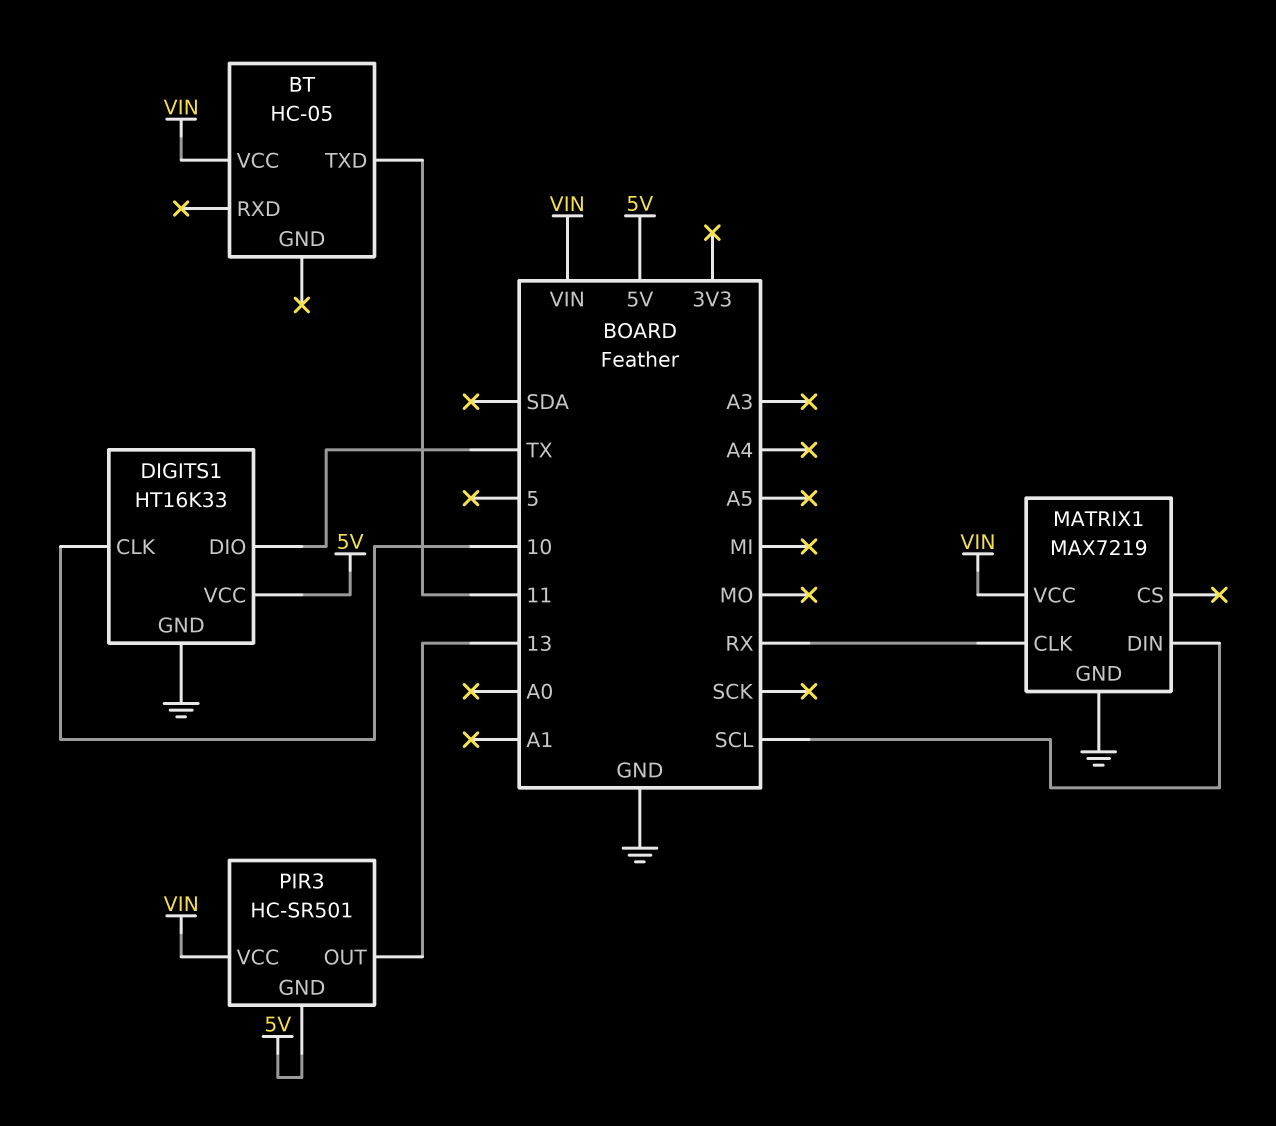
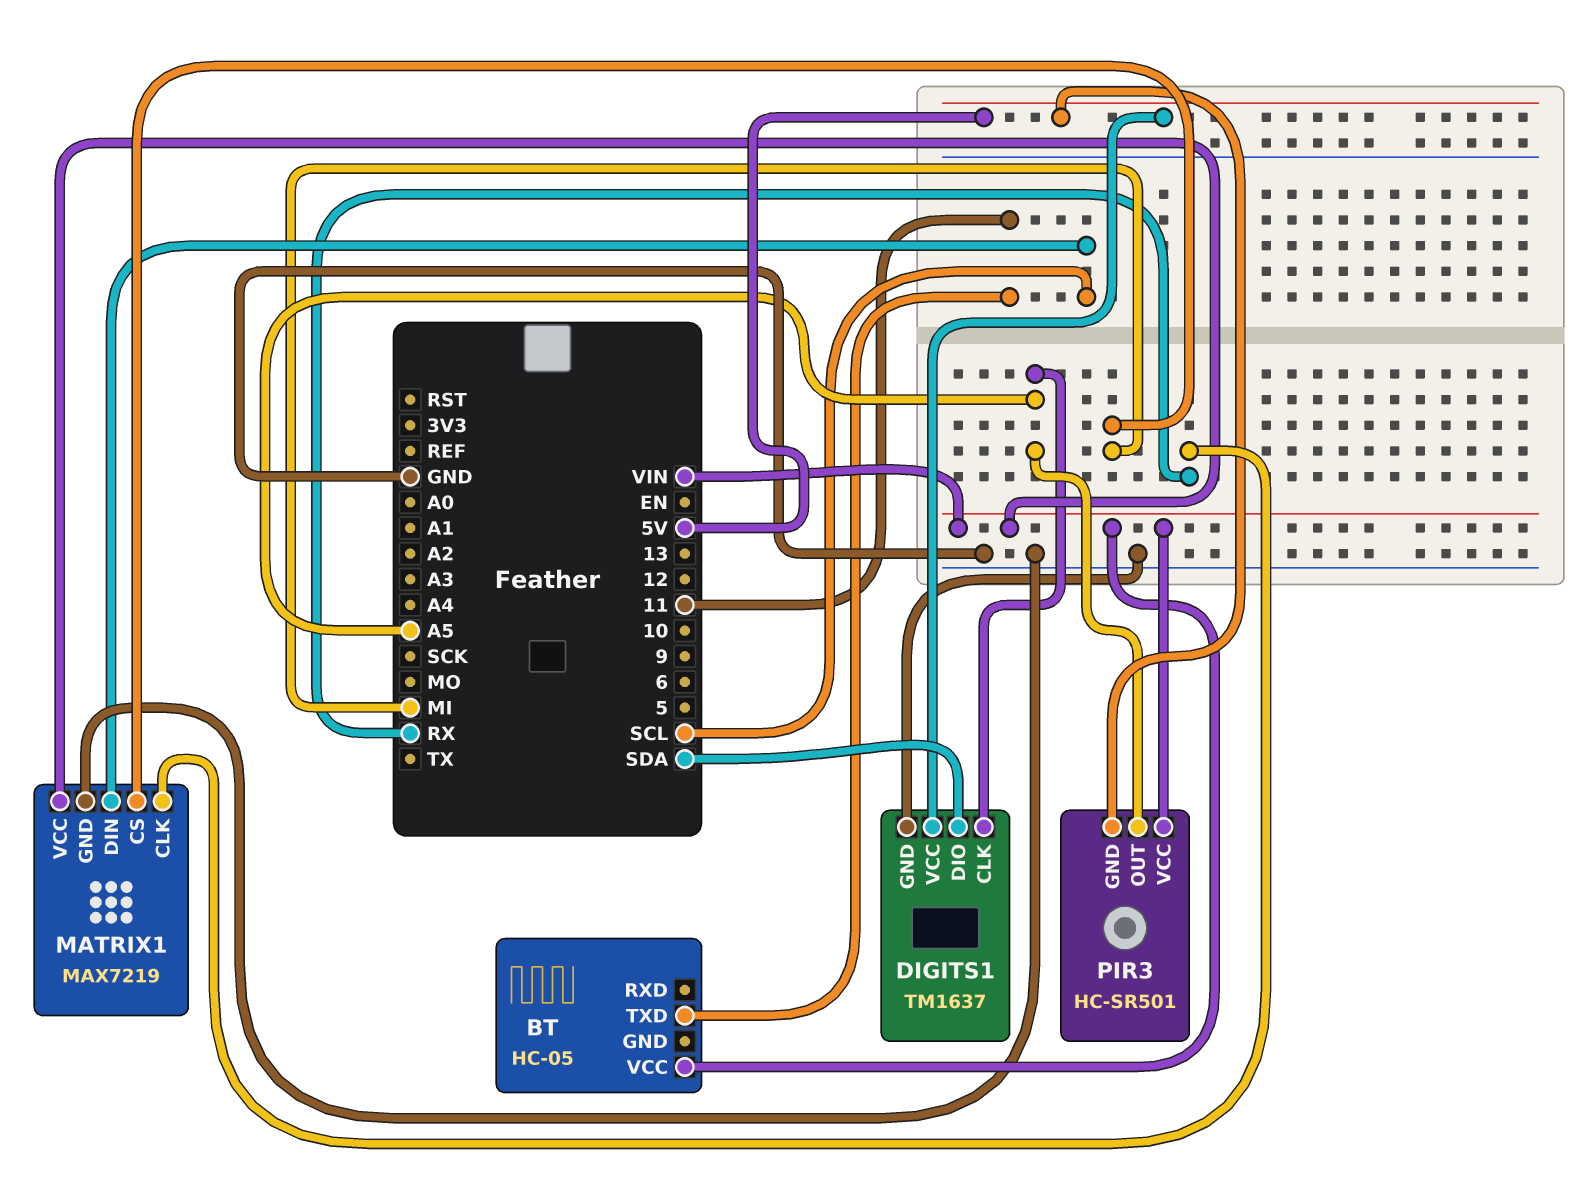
DIGITS1: HT16K33 -> TM1637
DIGITS1 pin CLK: 10 -> A5
DIGITS1 pin DIO: TX -> SDA
MATRIX1 pin CS: none -> MI
PIR3 pin OUT: 13 -> A5

